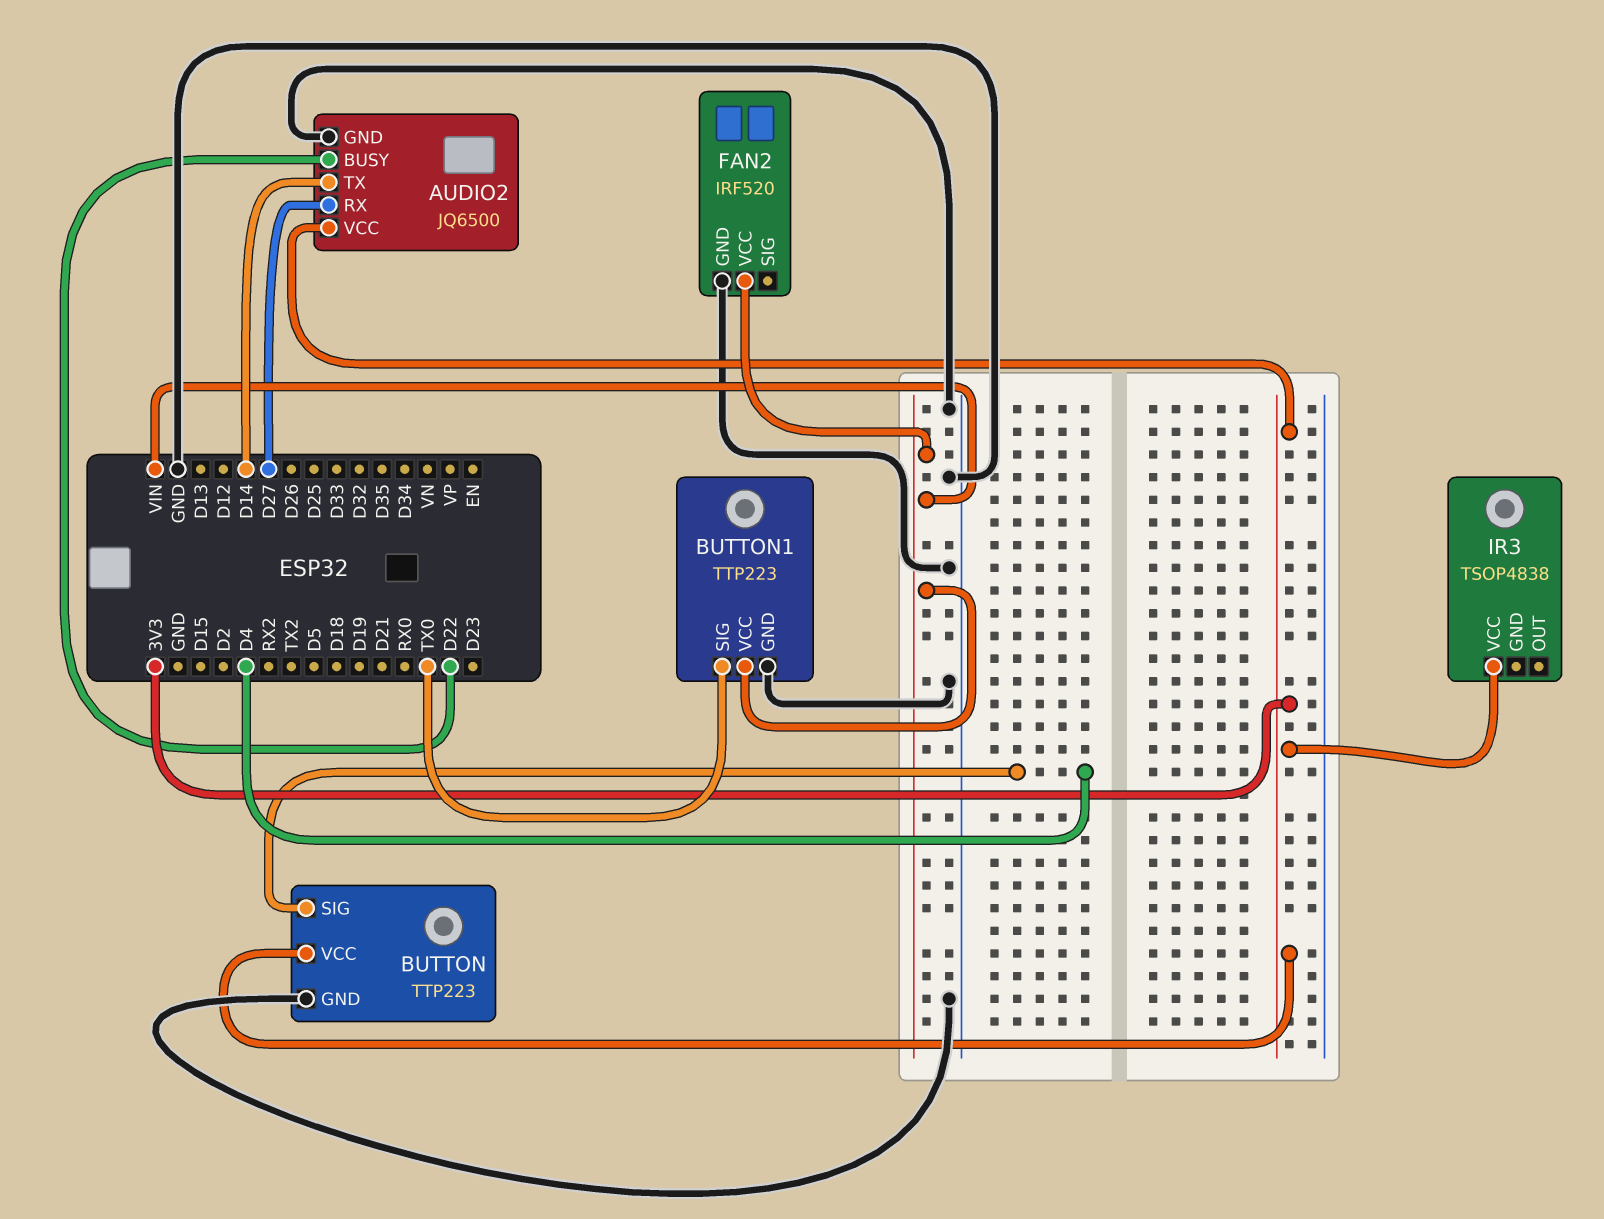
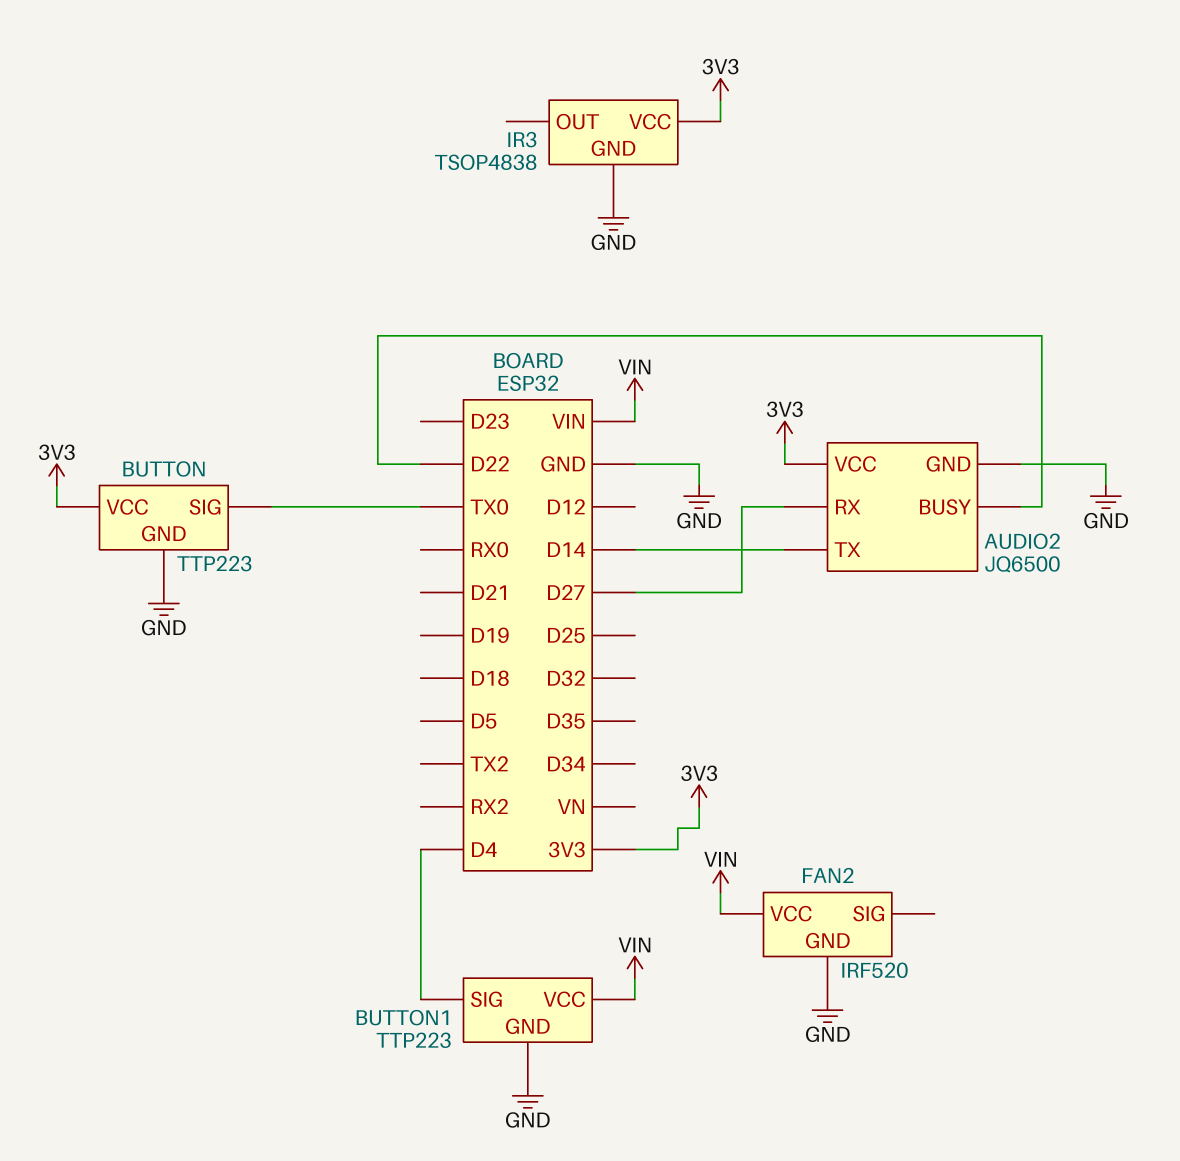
BUTTON pin SIG: D4 -> TX0
BUTTON1 pin SIG: TX0 -> D4
IR3 pin GND: none -> GND

